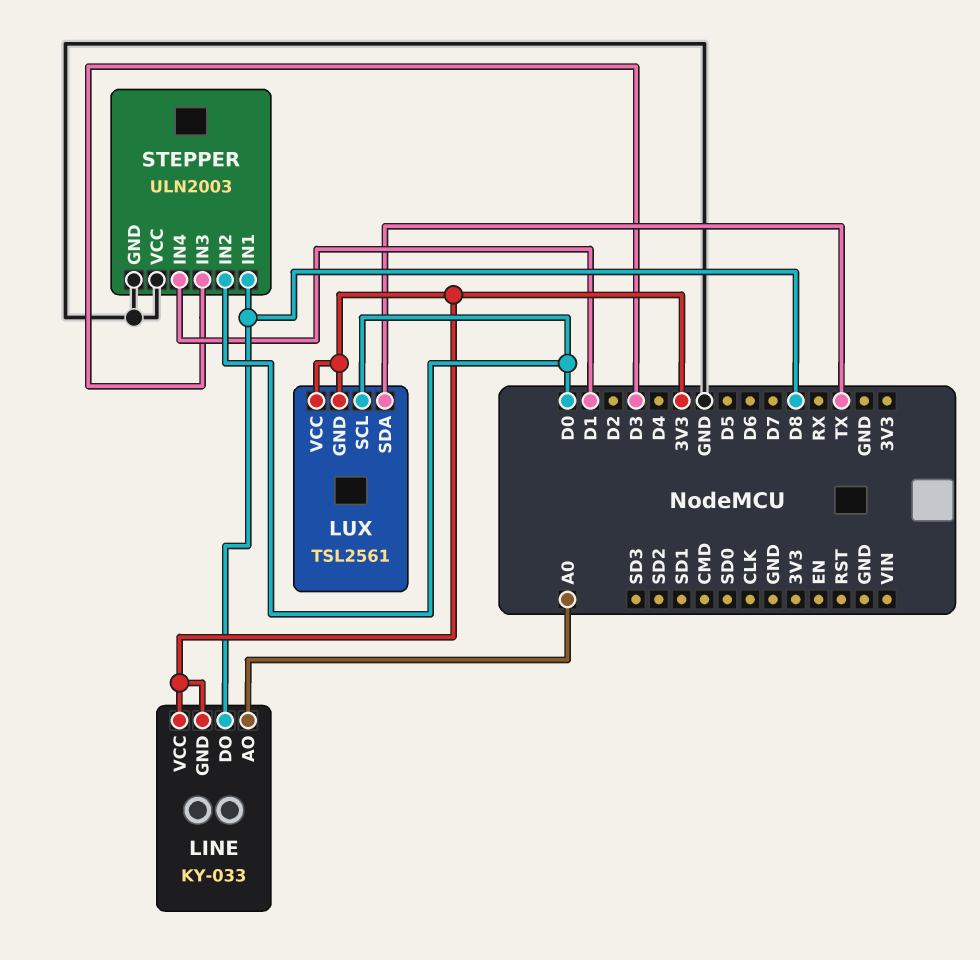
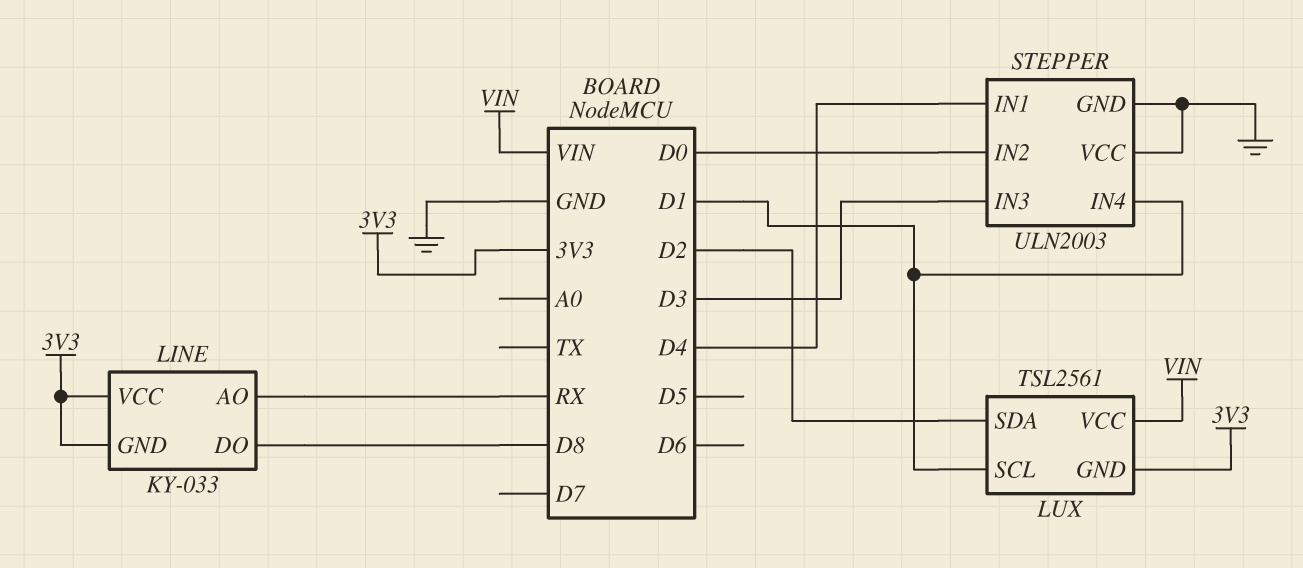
LINE pin AO: A0 -> RX
LUX pin SCL: D0 -> D1
LUX pin SDA: TX -> D2
LUX pin VCC: 3V3 -> VIN
STEPPER pin IN1: D8 -> D4

